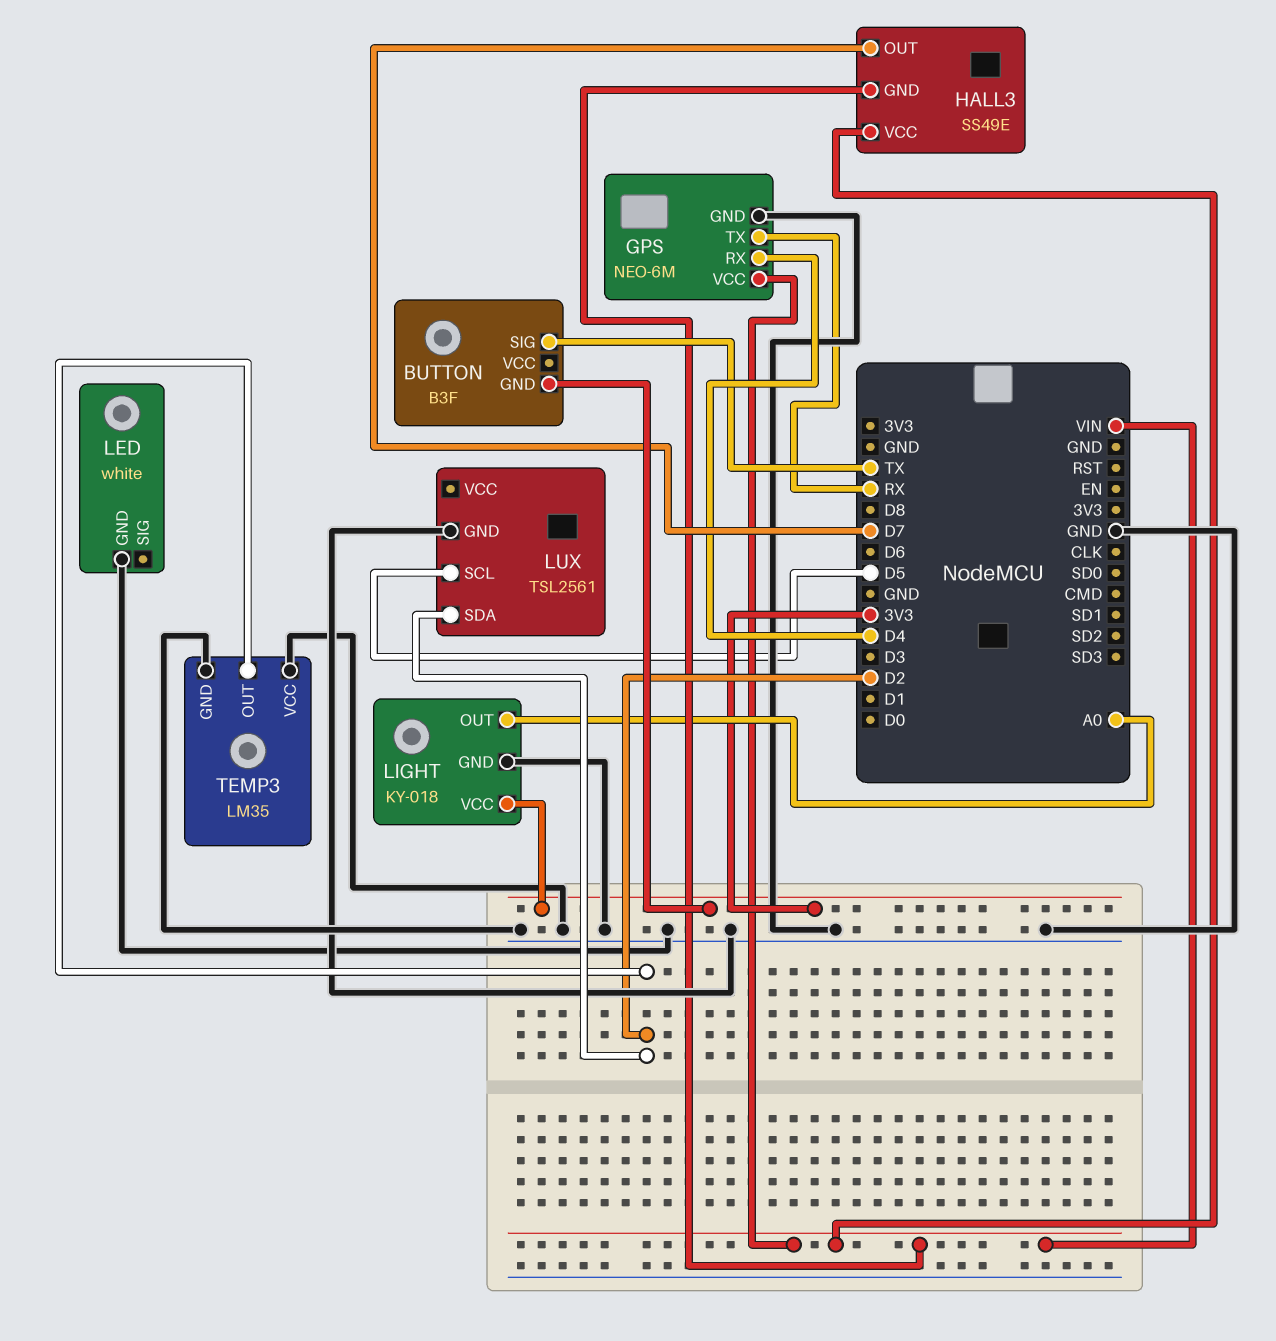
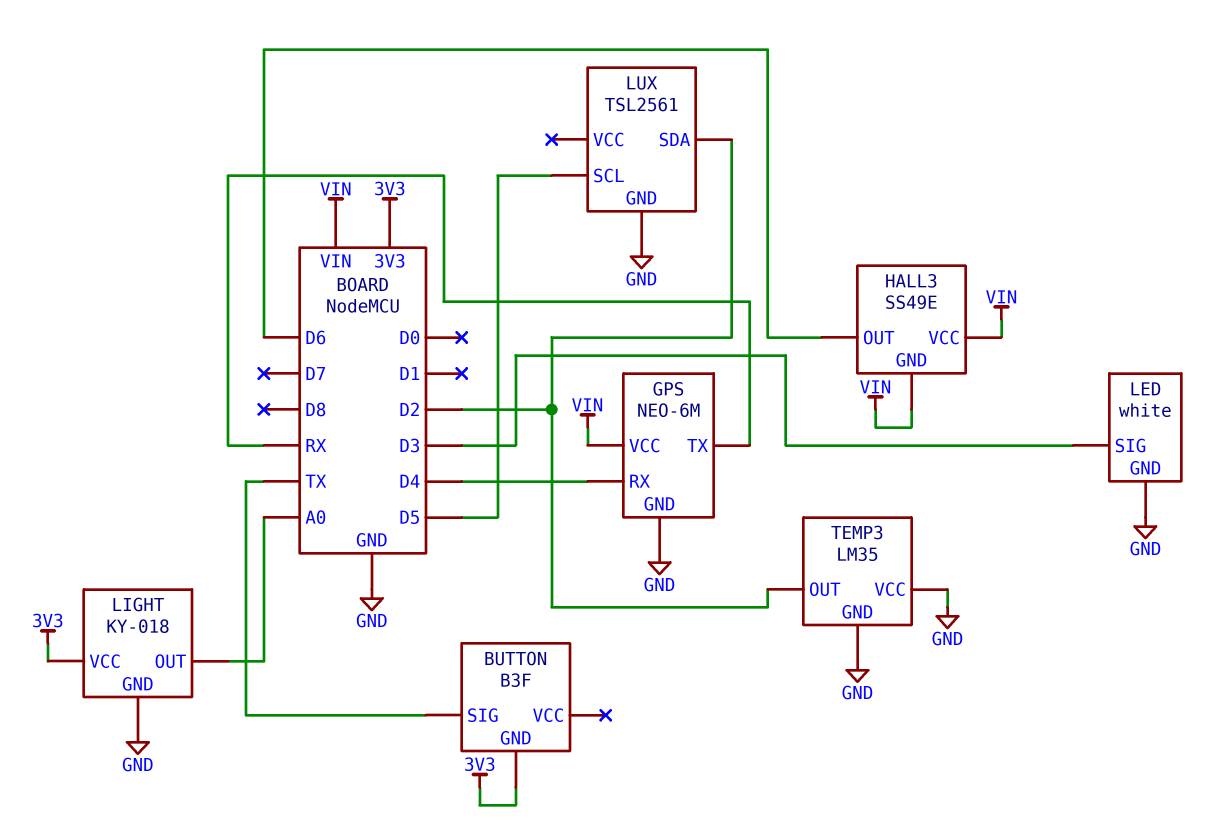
HALL3 pin OUT: D7 -> D6
LED pin SIG: none -> D3

